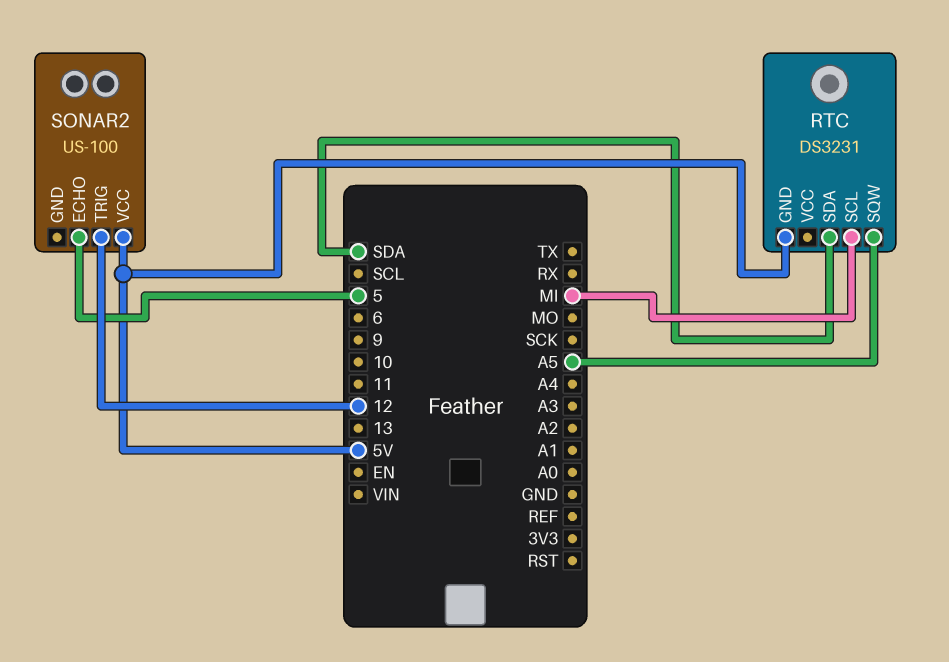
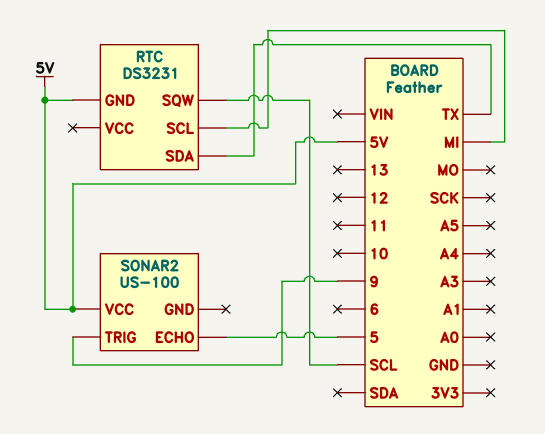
RTC pin SDA: SDA -> TX
RTC pin SQW: A5 -> SCL
SONAR2 pin TRIG: 12 -> 9

